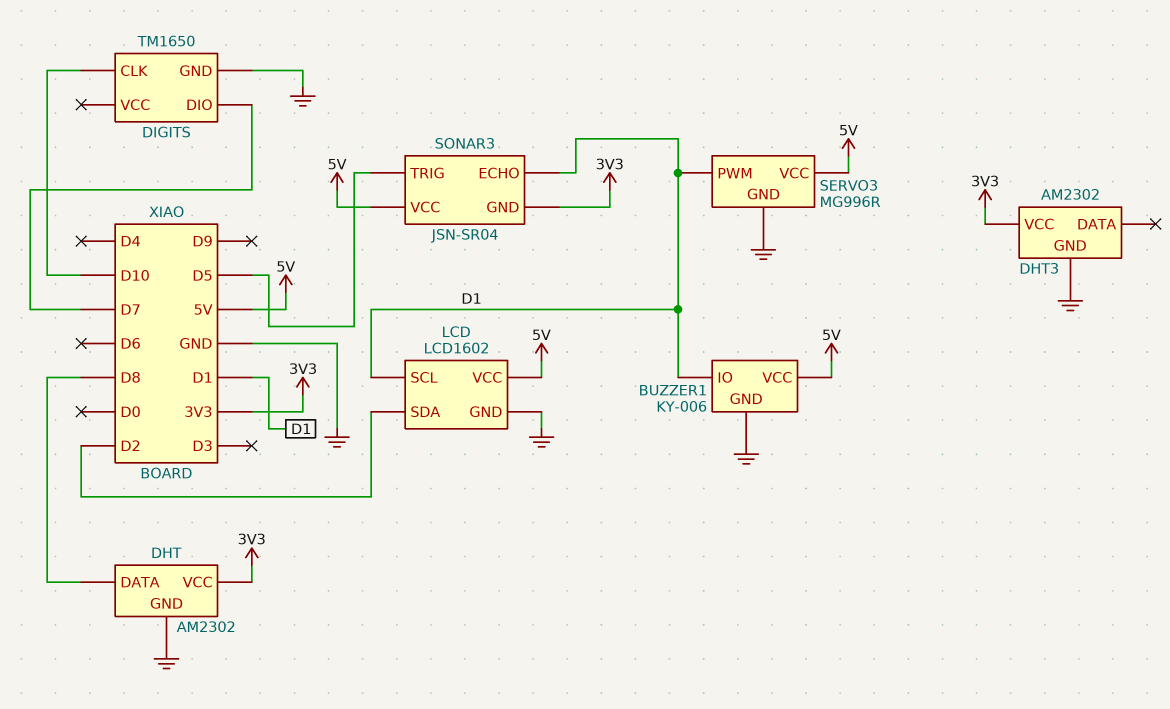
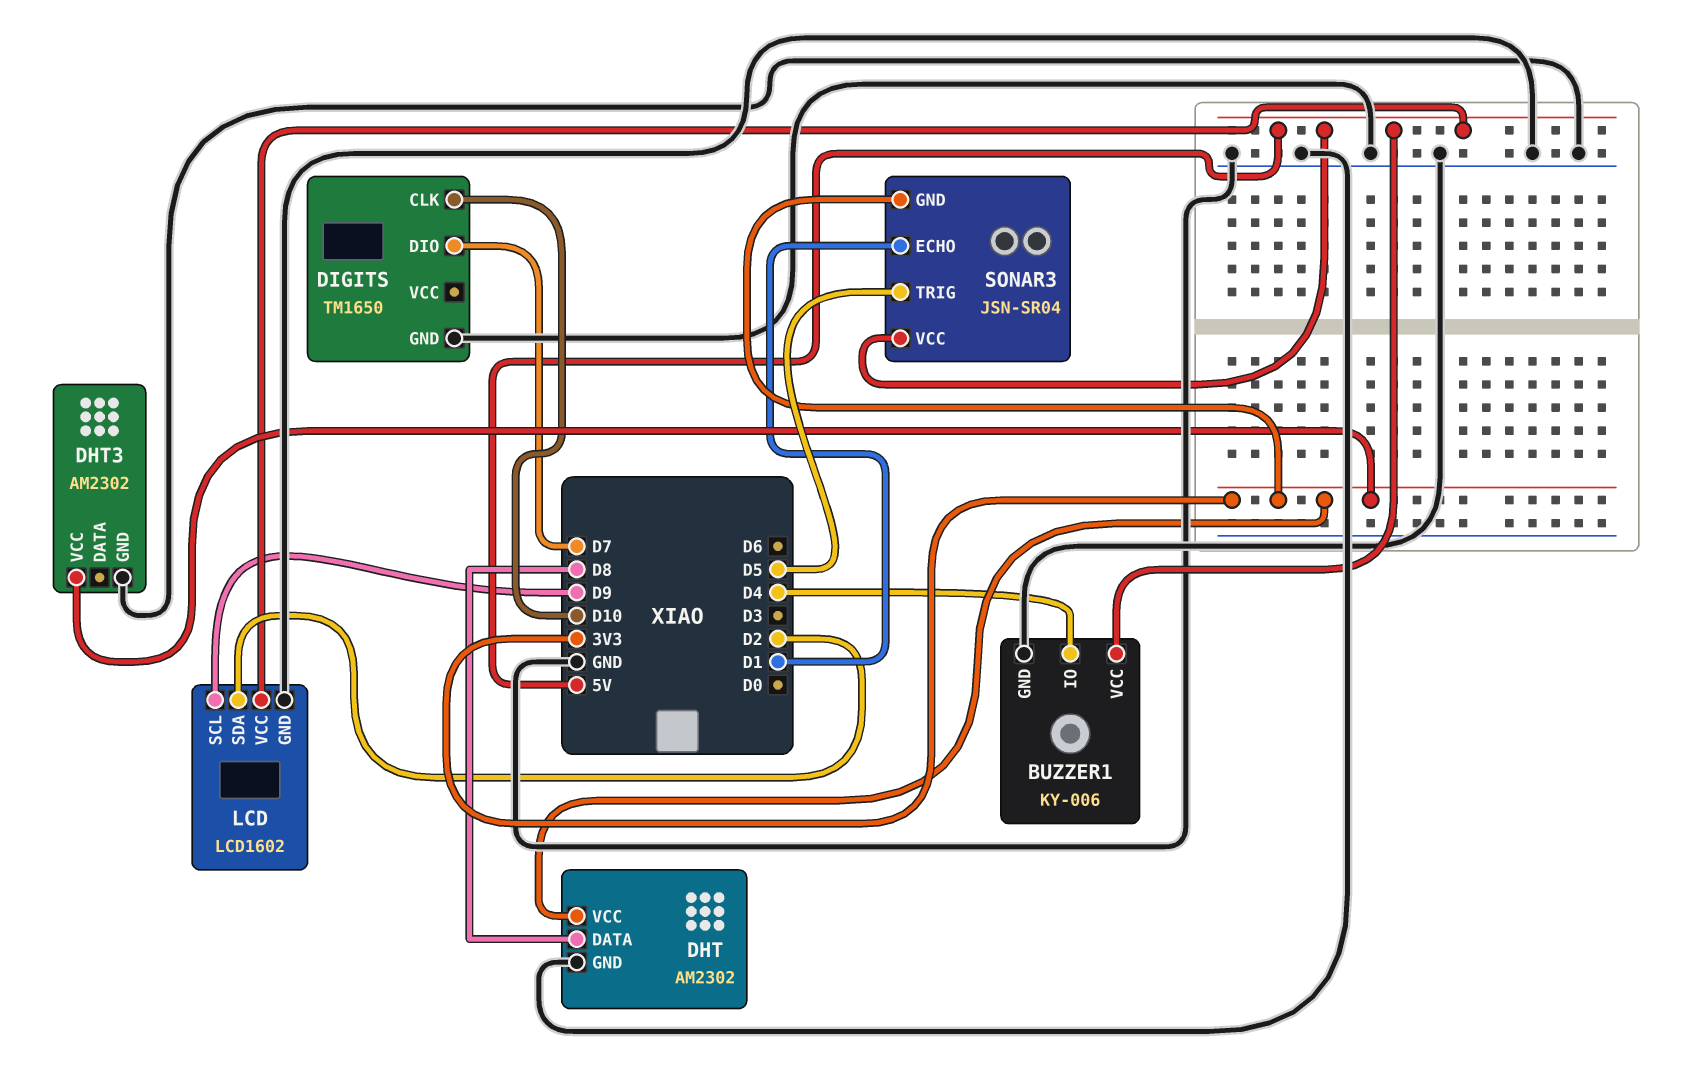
BUZZER1 pin IO: D1 -> D4
LCD pin SCL: D1 -> D9
SERVO3: MG996R -> none
SERVO3 pin GND: GND -> none
SERVO3 pin PWM: D1 -> none
SERVO3 pin VCC: 5V -> none

